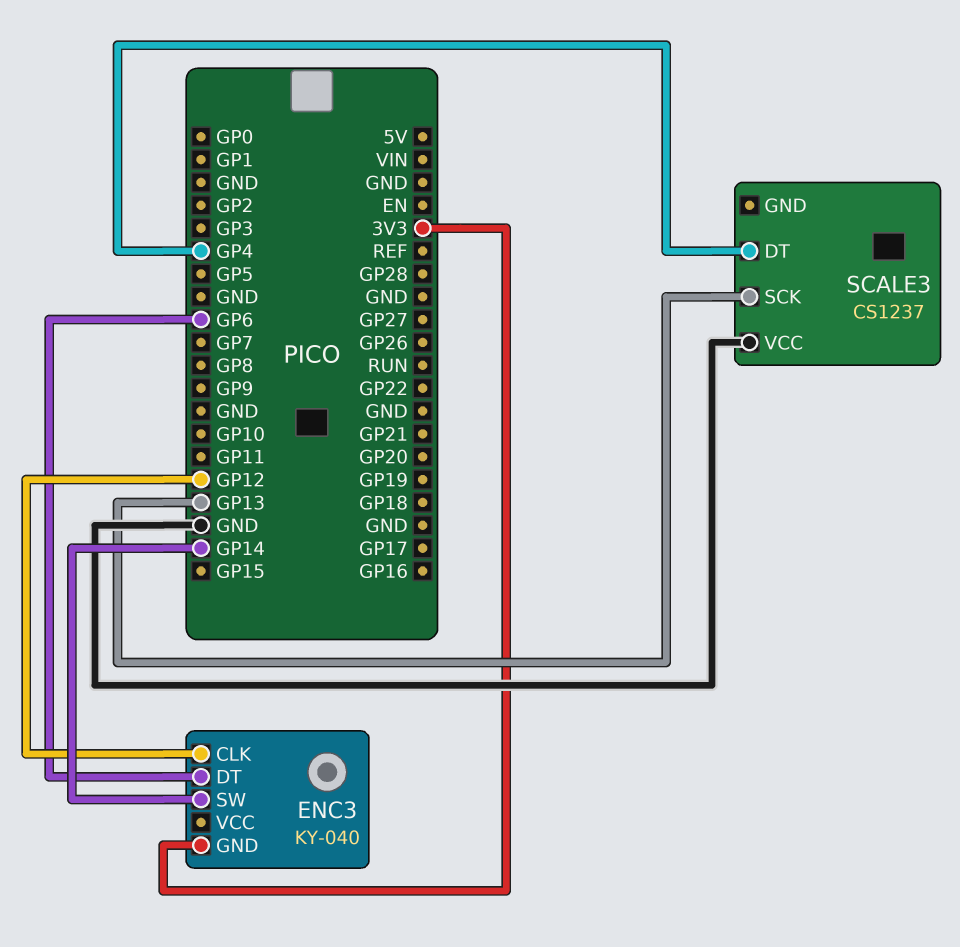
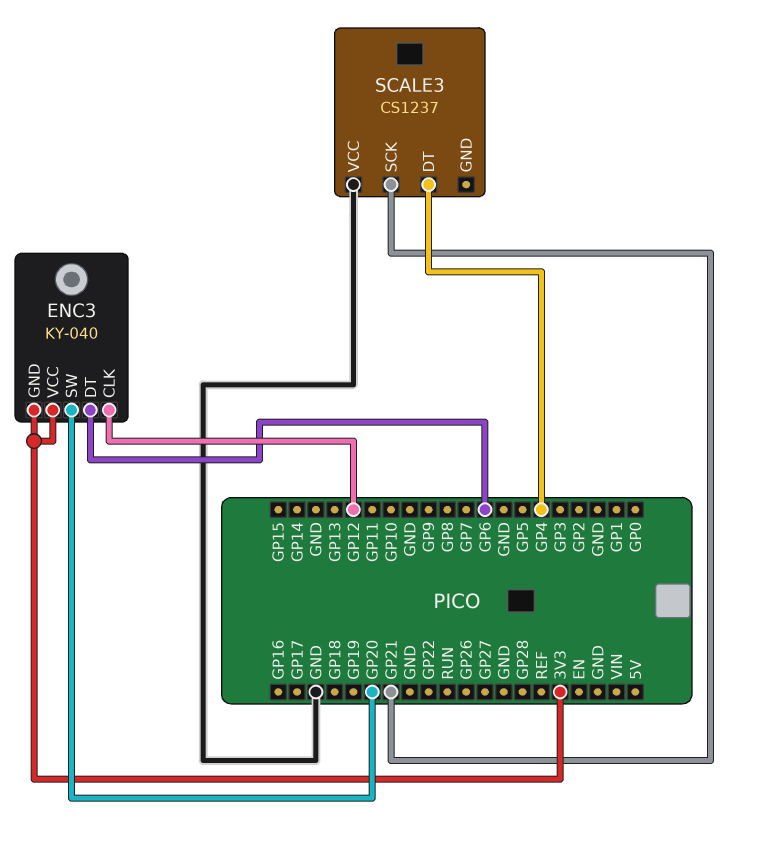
ENC3 pin SW: GP14 -> GP20
ENC3 pin VCC: none -> 3V3
SCALE3 pin SCK: GP13 -> GP21

